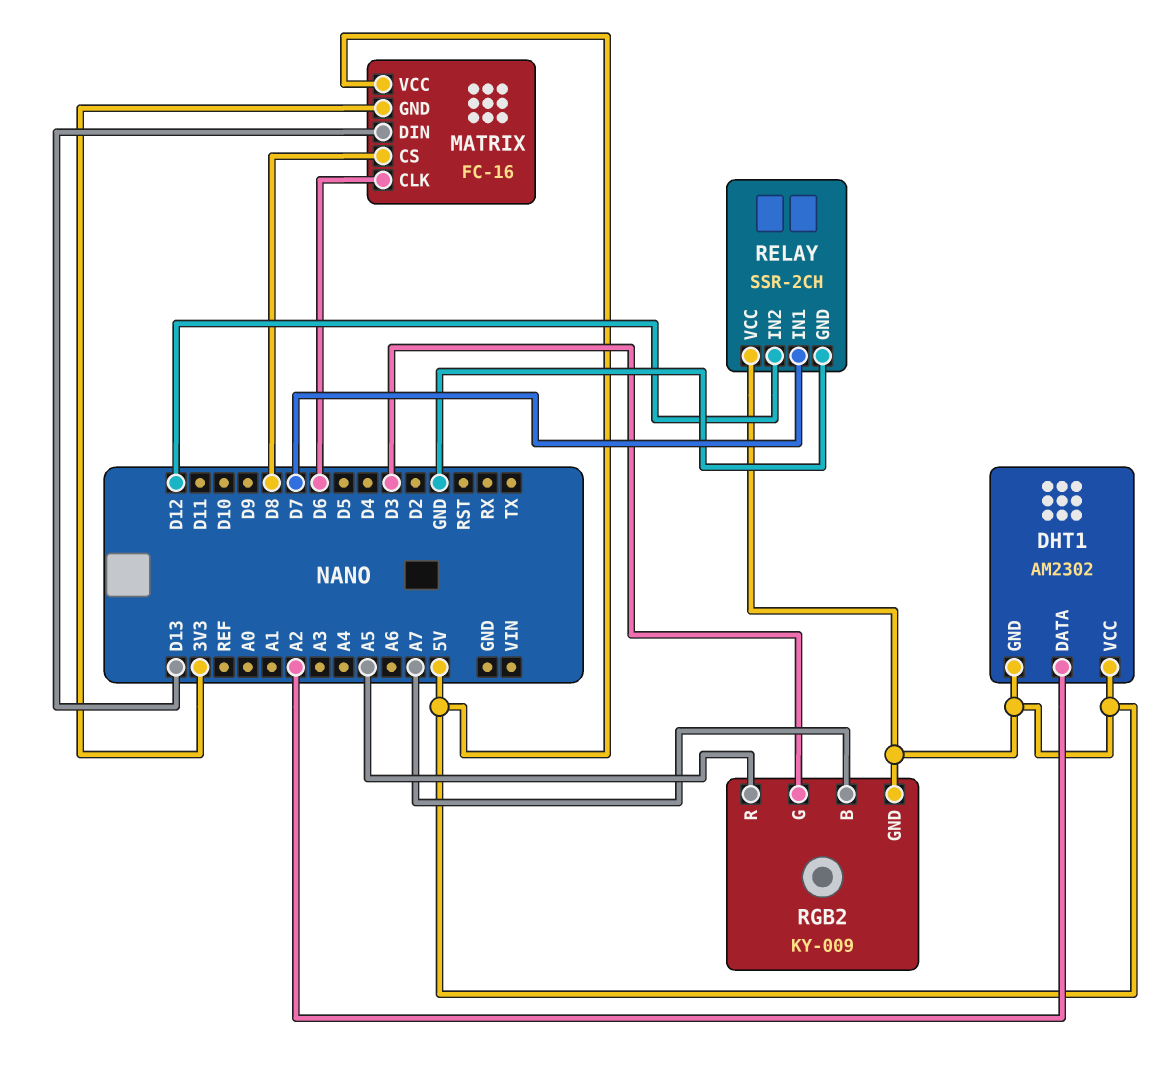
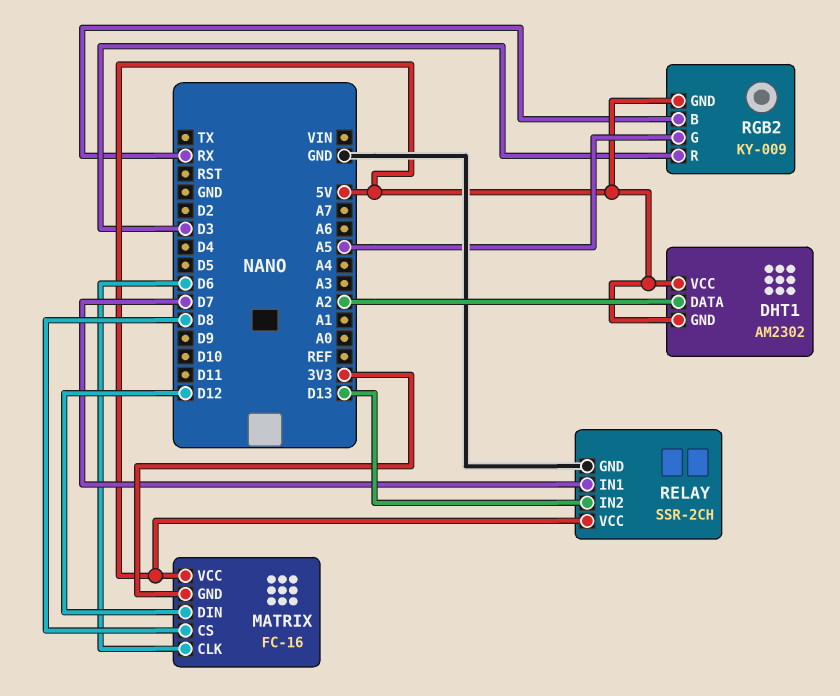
MATRIX pin DIN: D13 -> D12
RELAY pin IN2: D12 -> D13
RGB2 pin B: A7 -> RX
RGB2 pin G: D3 -> A5
RGB2 pin R: A5 -> D3

